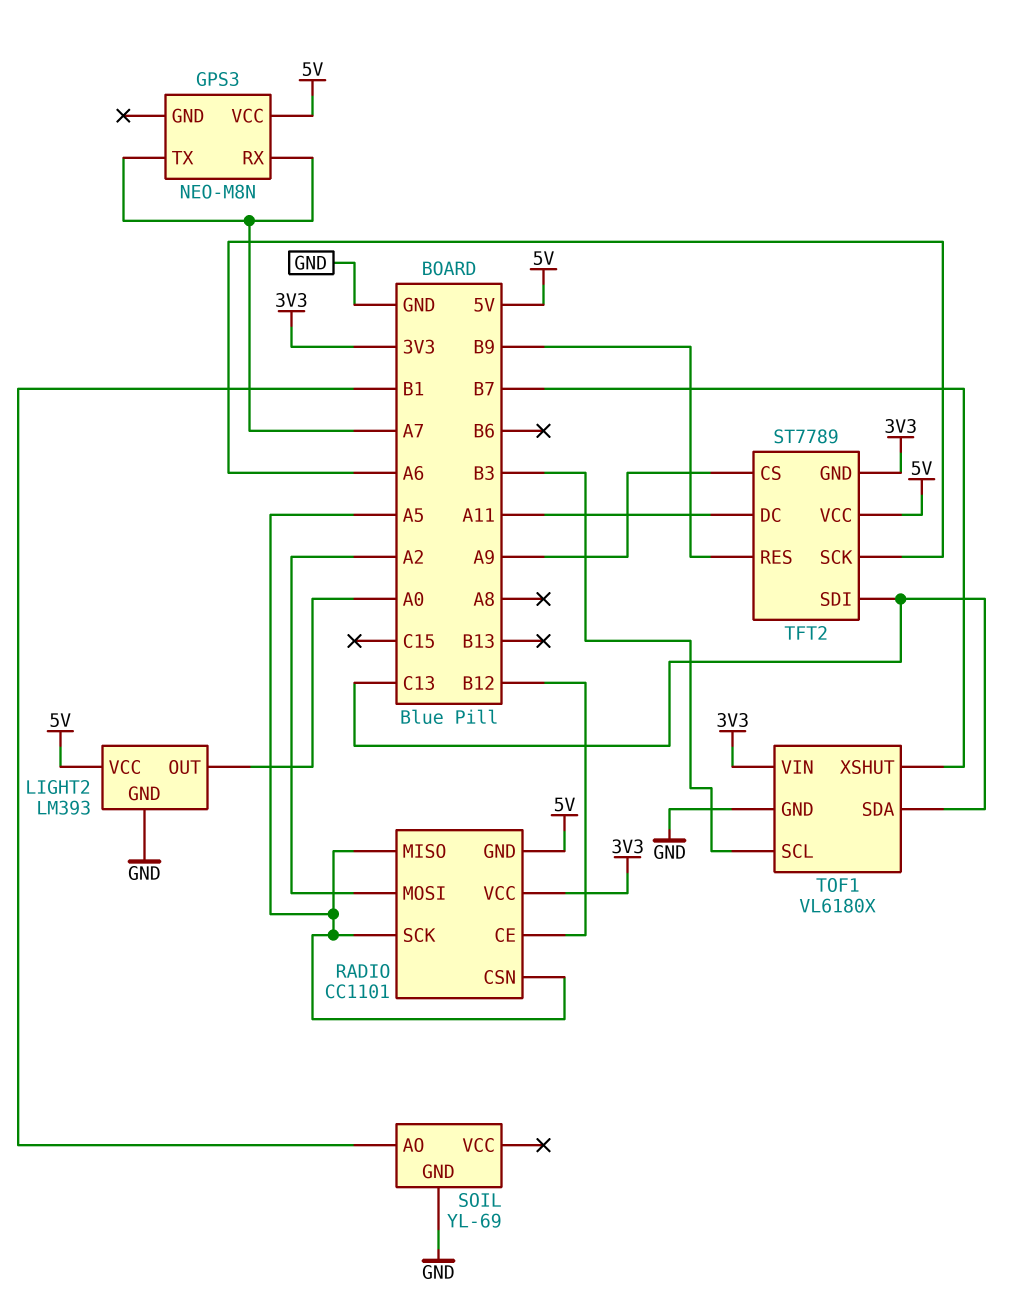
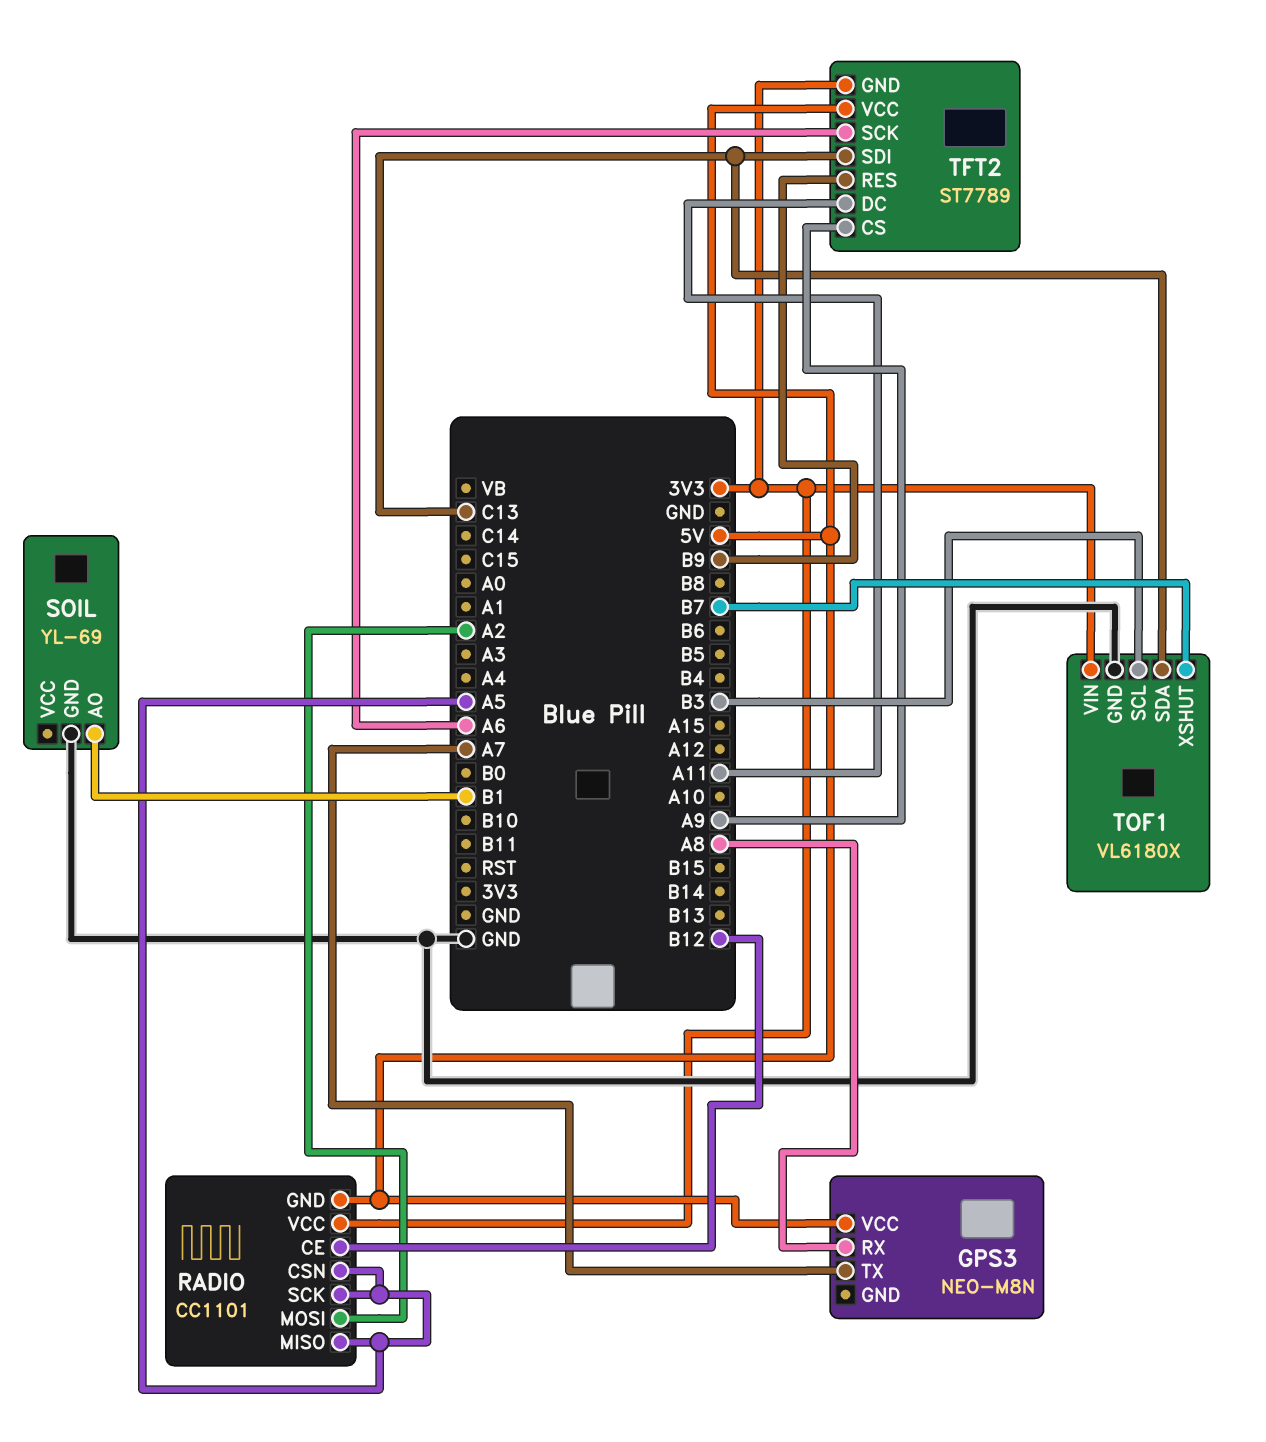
GPS3 pin RX: A7 -> A8
LIGHT2: LM393 -> none
LIGHT2 pin GND: GND -> none
LIGHT2 pin OUT: A0 -> none
LIGHT2 pin VCC: 5V -> none

